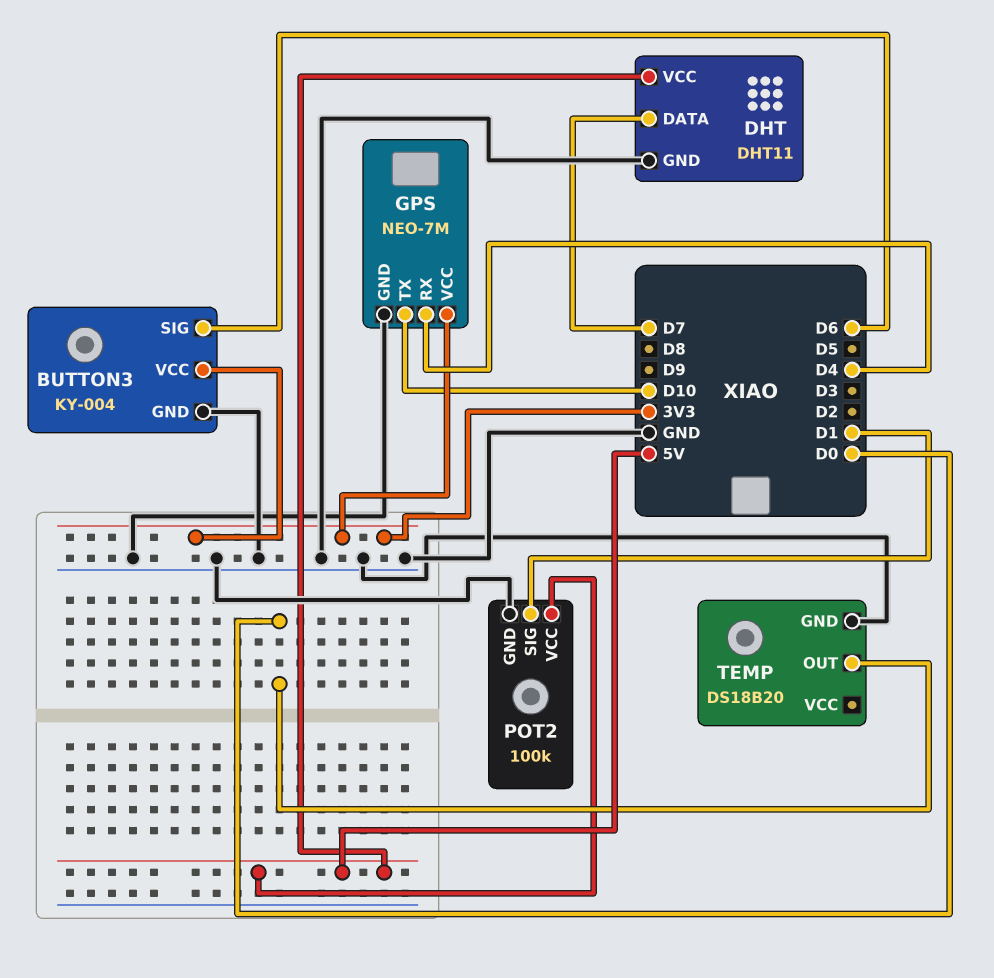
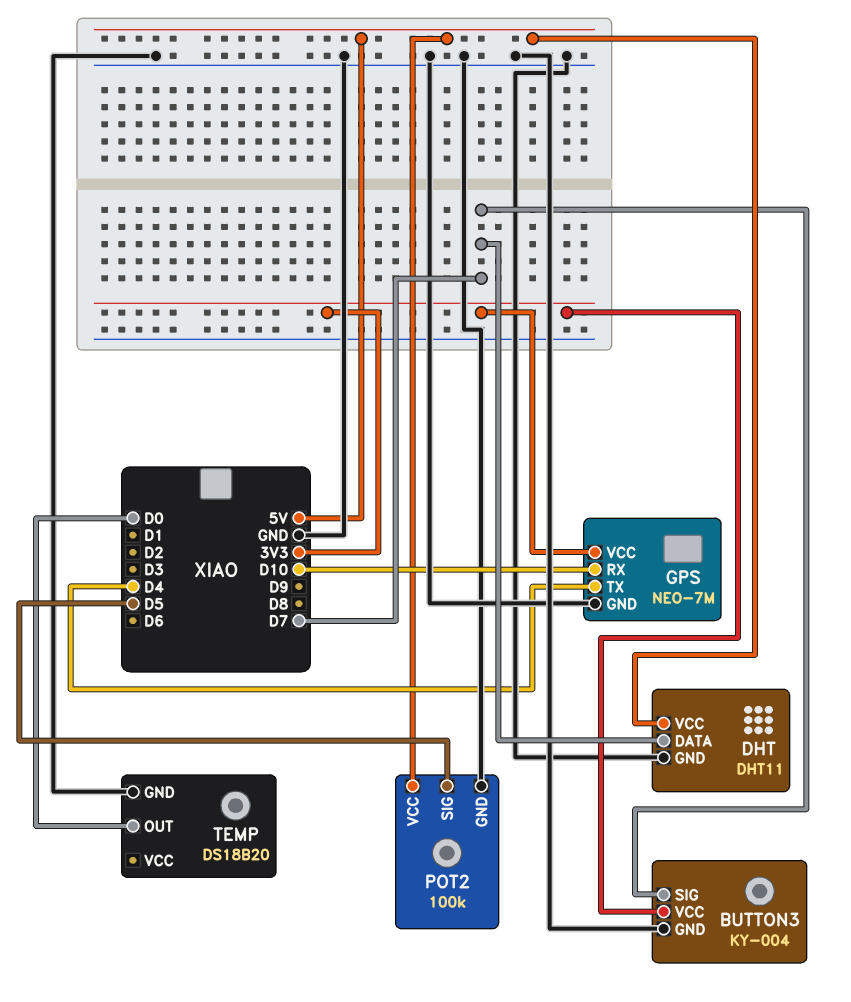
BUTTON3 pin SIG: D6 -> D7
GPS pin RX: D4 -> D10
GPS pin TX: D10 -> D4
POT2 pin SIG: D1 -> D5

